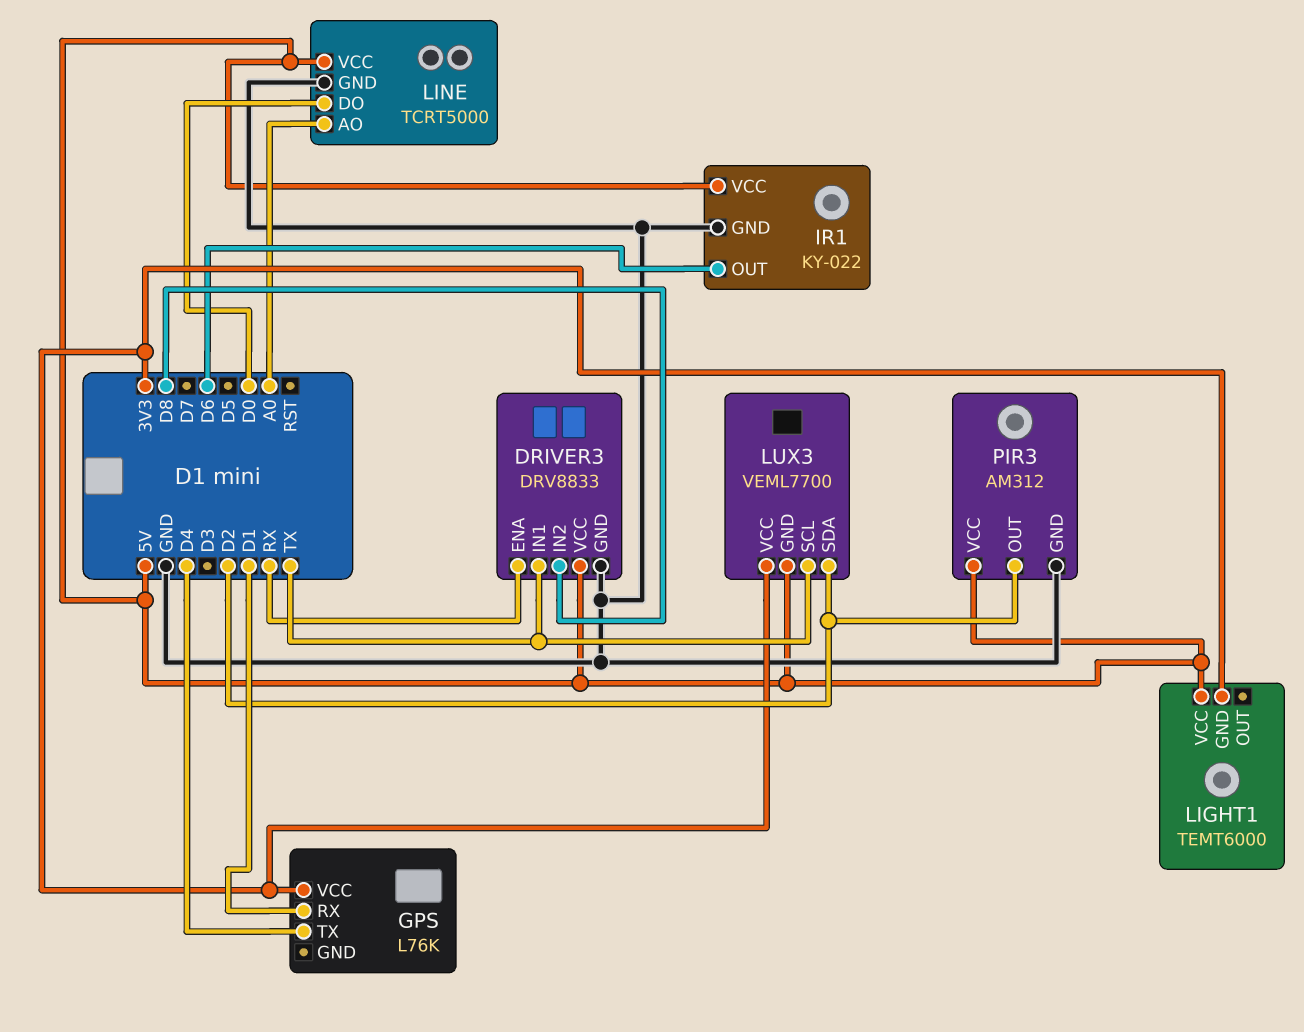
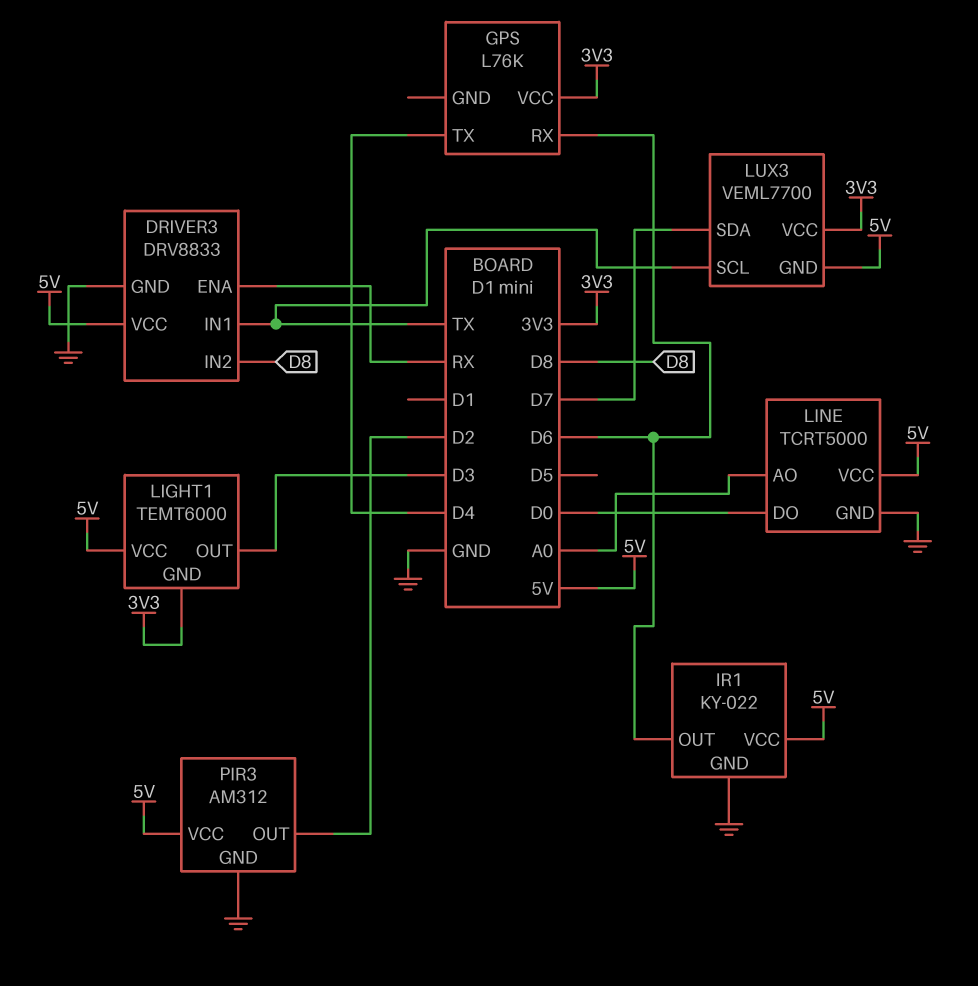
GPS pin RX: D1 -> D6
LIGHT1 pin OUT: none -> D3
LUX3 pin SDA: D2 -> D7

